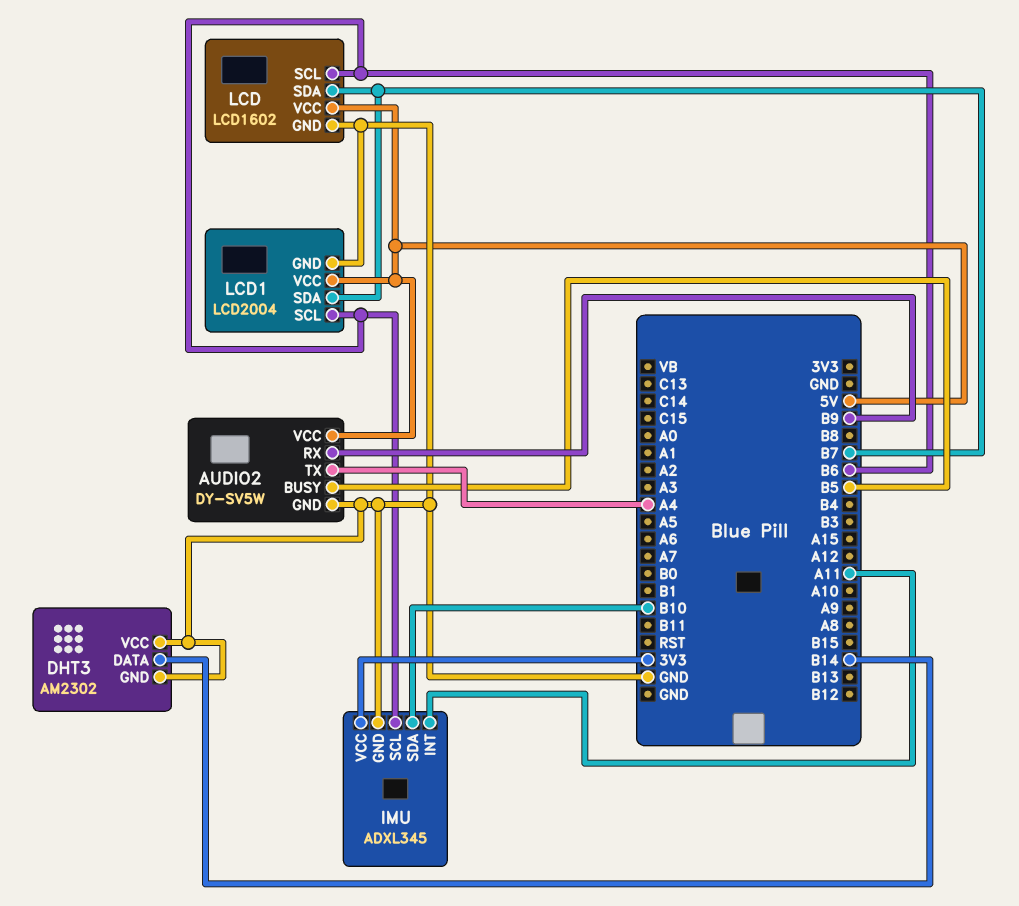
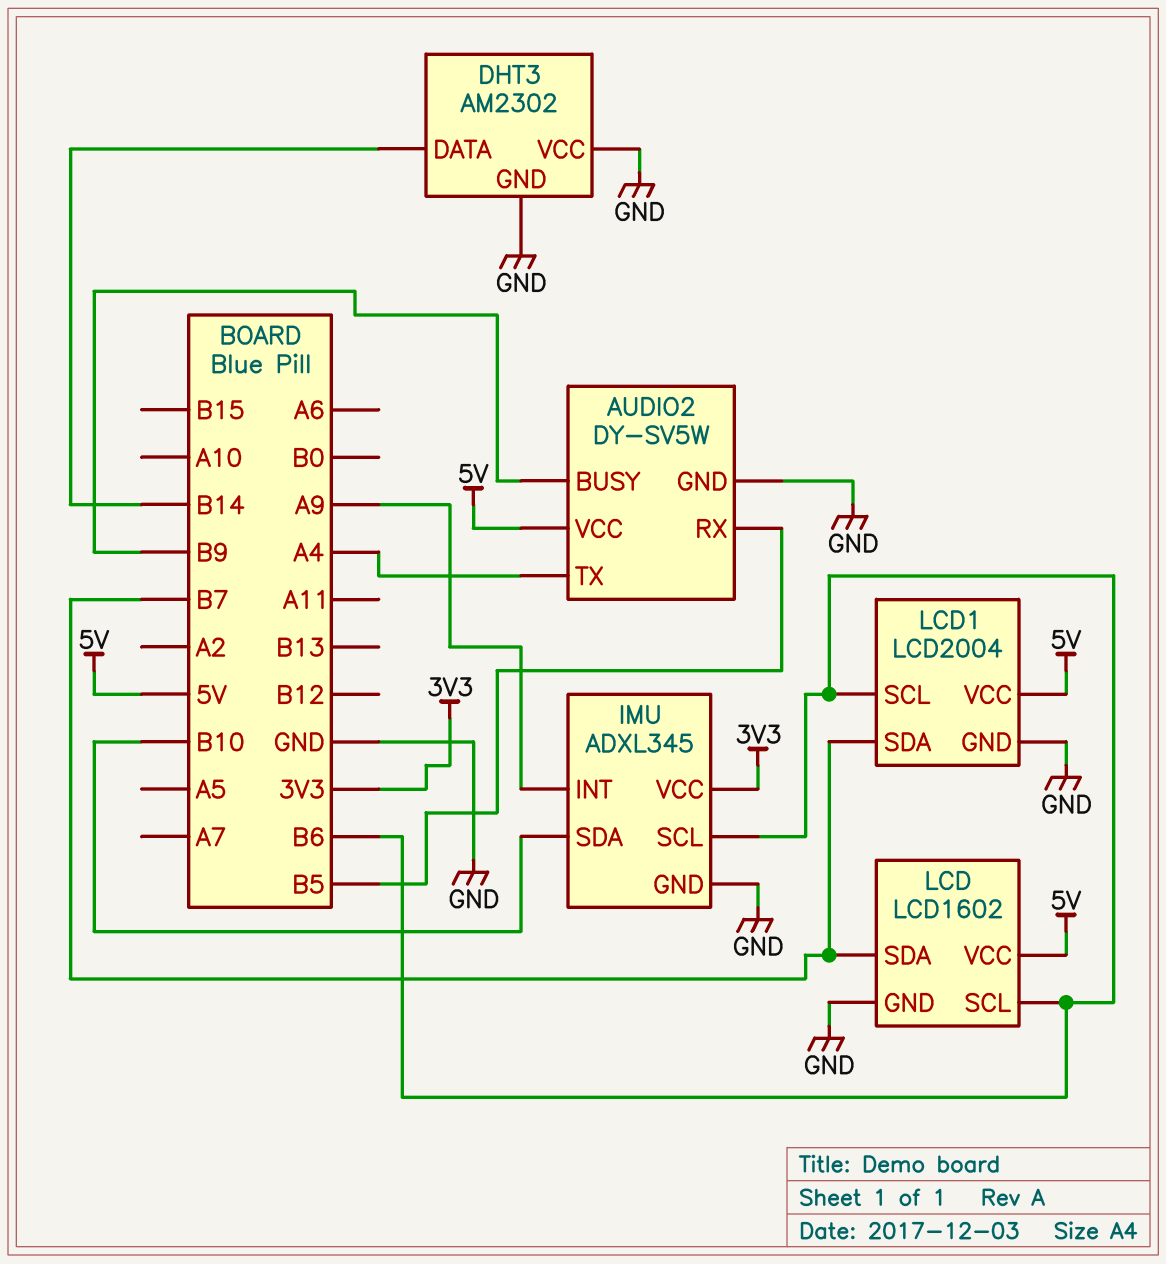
AUDIO2 pin BUSY: B5 -> B9
AUDIO2 pin RX: B9 -> B5
IMU pin INT: A11 -> A9

